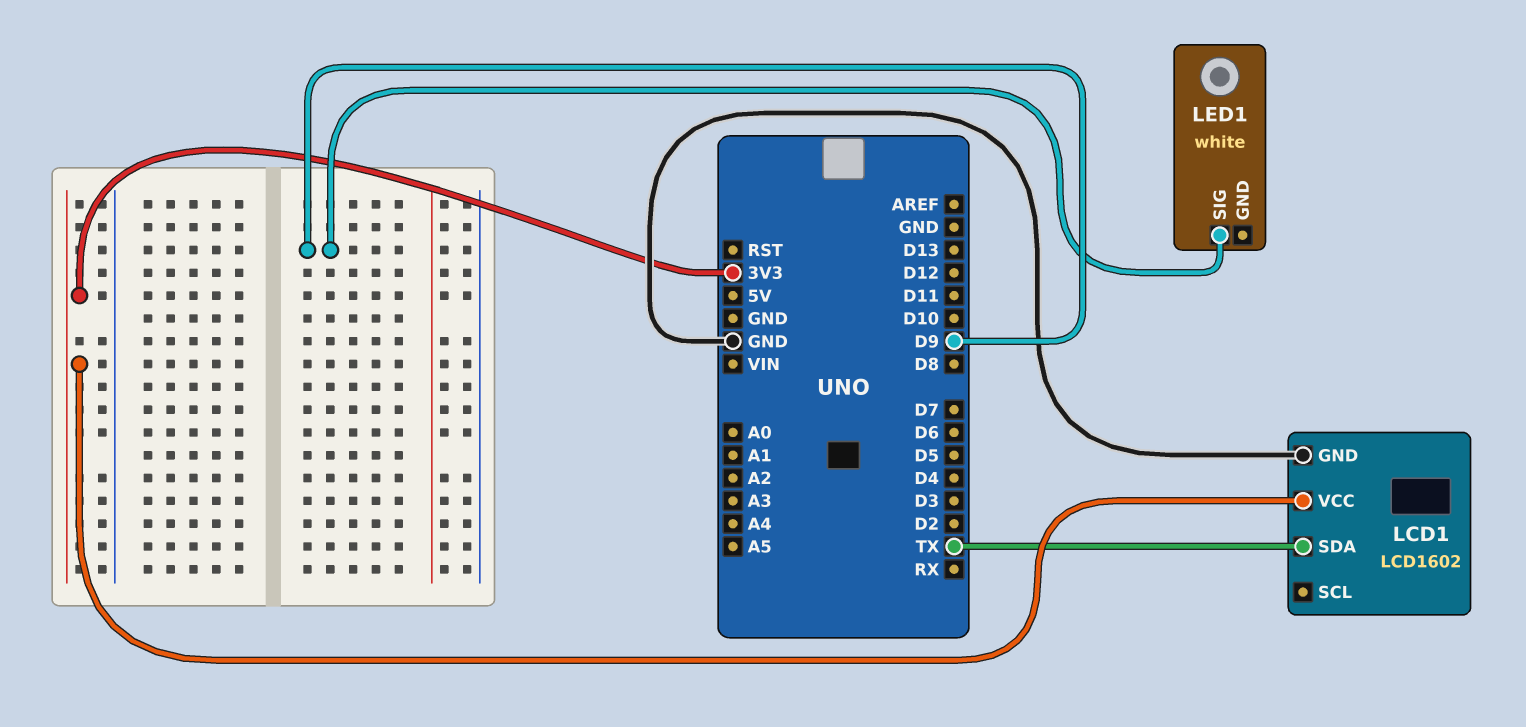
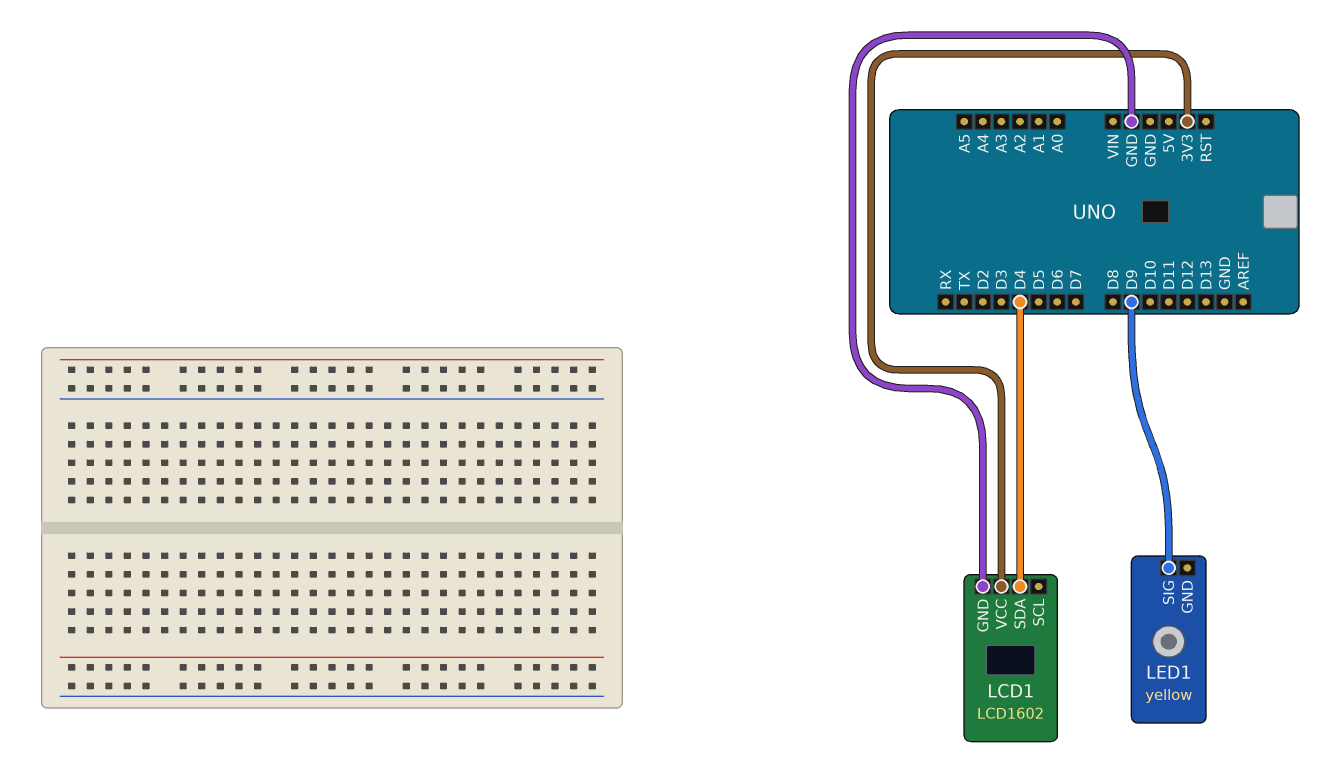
LCD1 pin SDA: TX -> D4
LED1: white -> yellow

